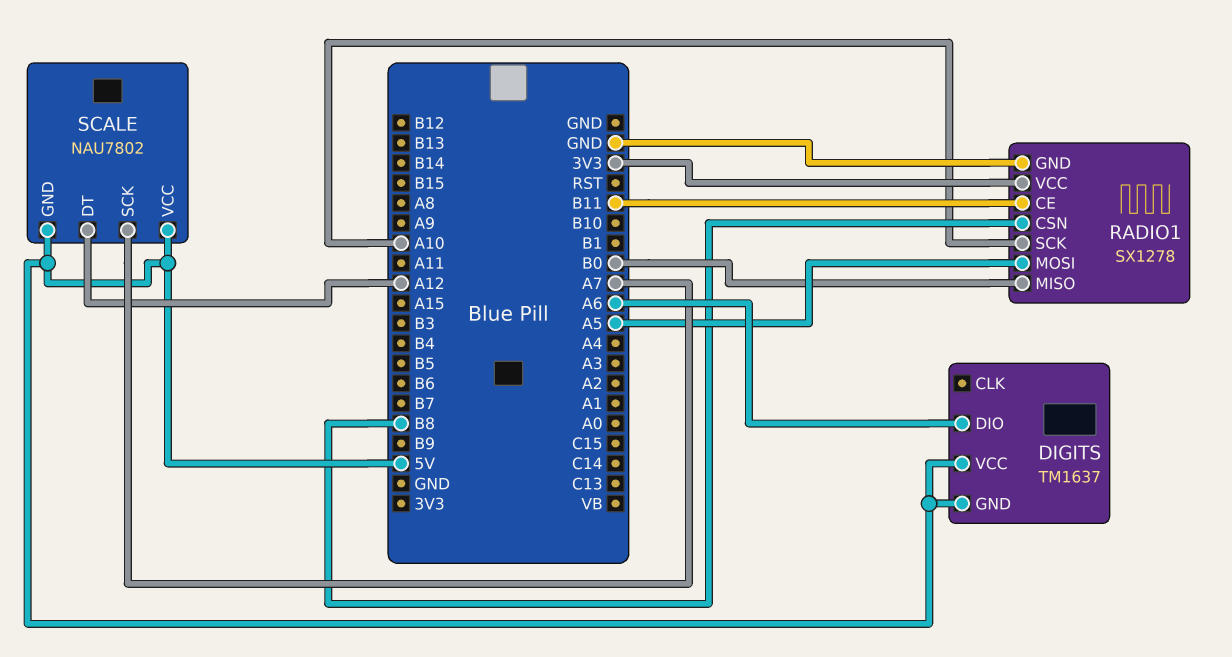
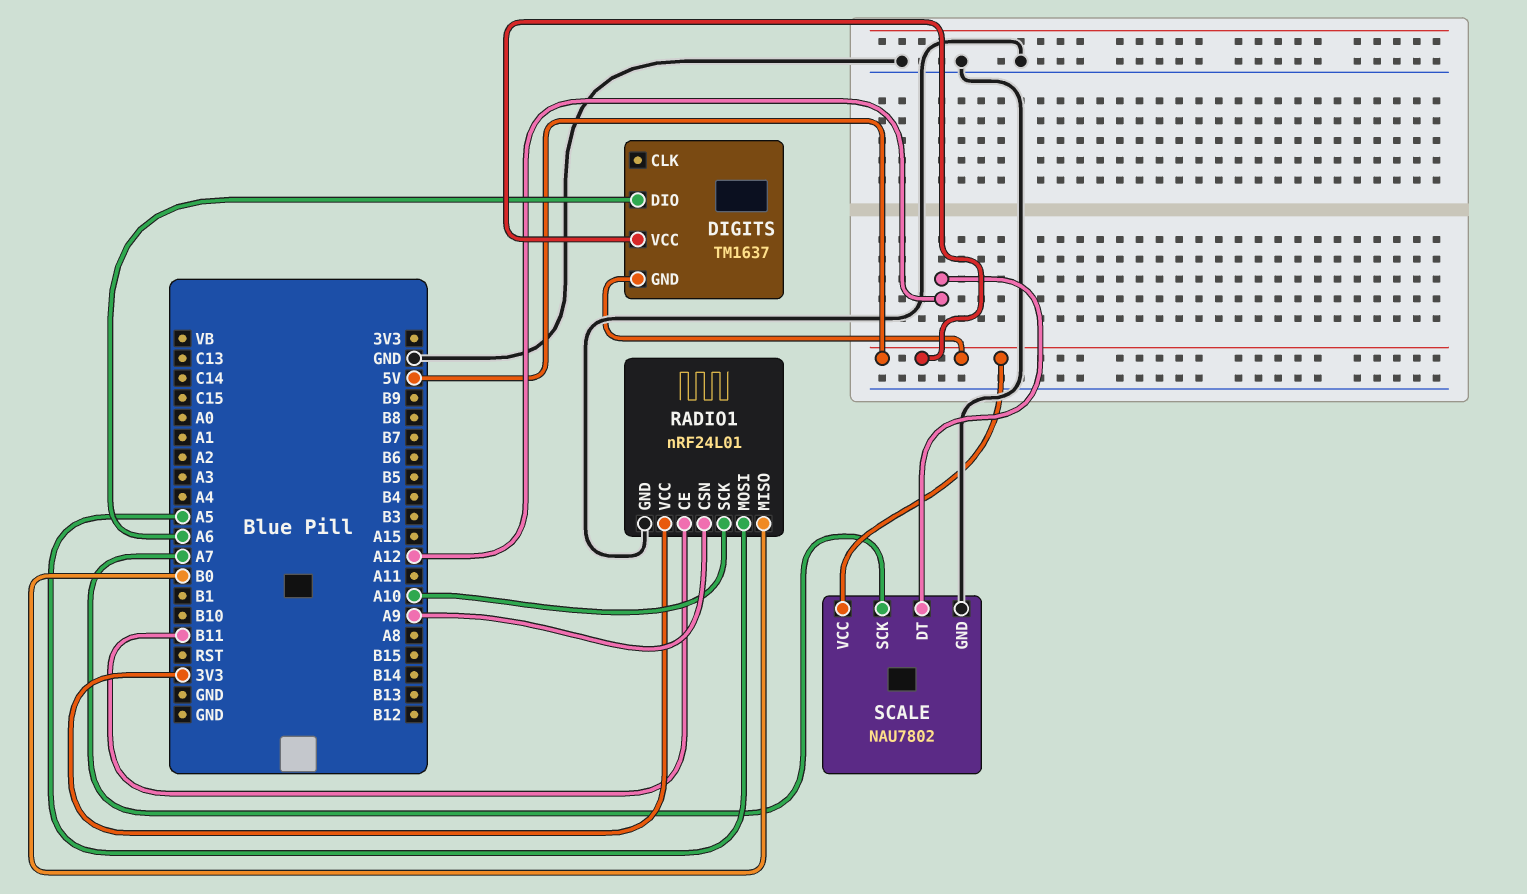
RADIO1: SX1278 -> nRF24L01
RADIO1 pin CSN: B8 -> A9
SCALE pin GND: 5V -> GND

